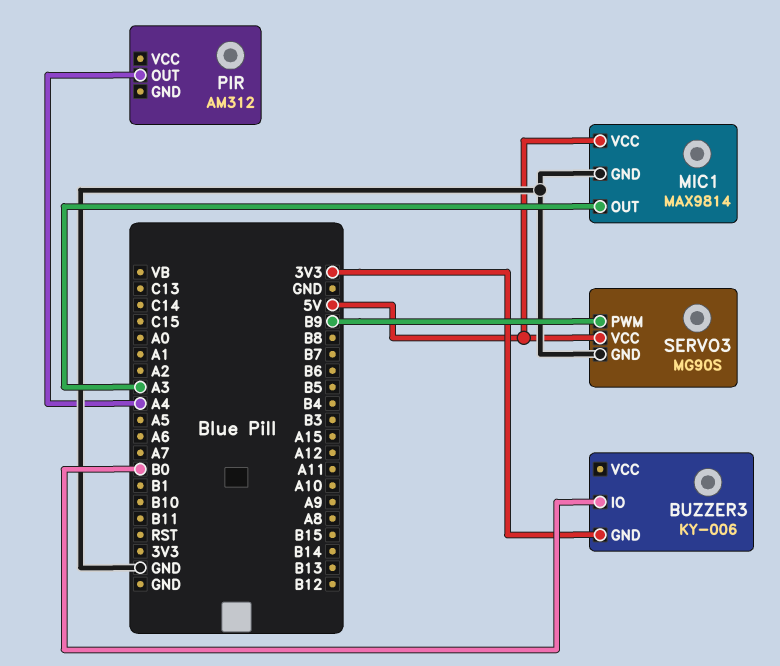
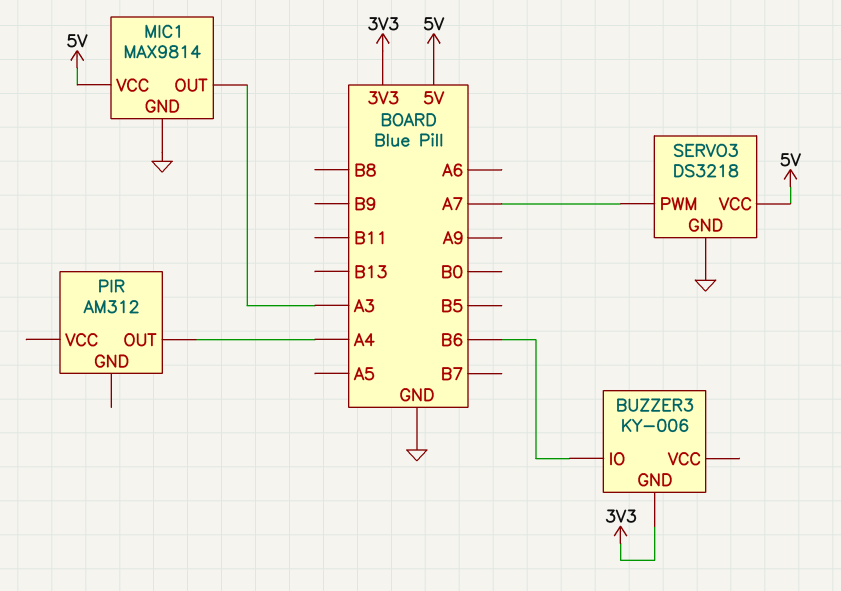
BUZZER3 pin IO: B0 -> B6
SERVO3: MG90S -> DS3218
SERVO3 pin PWM: B9 -> A7

